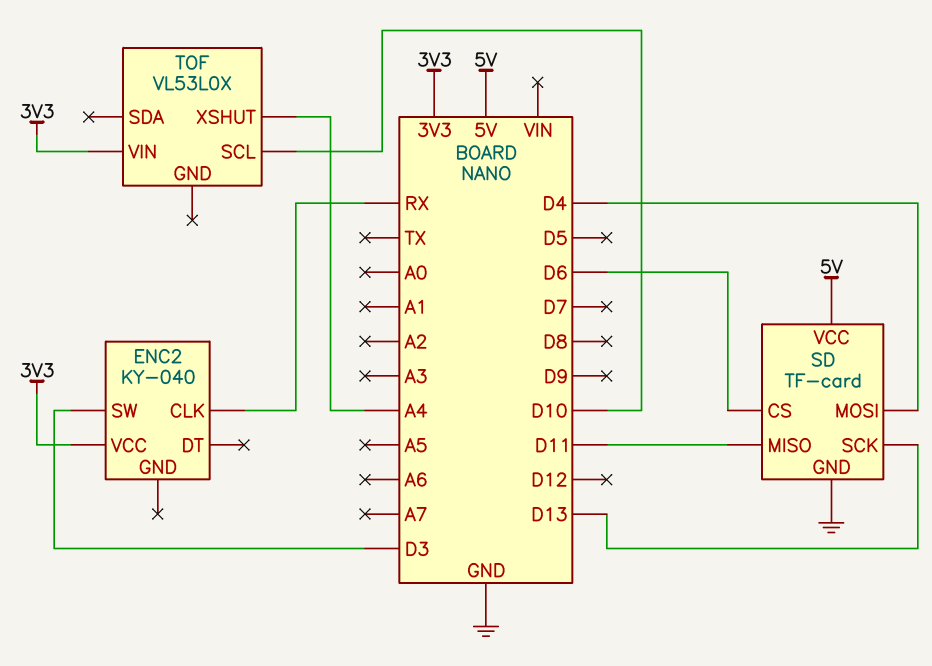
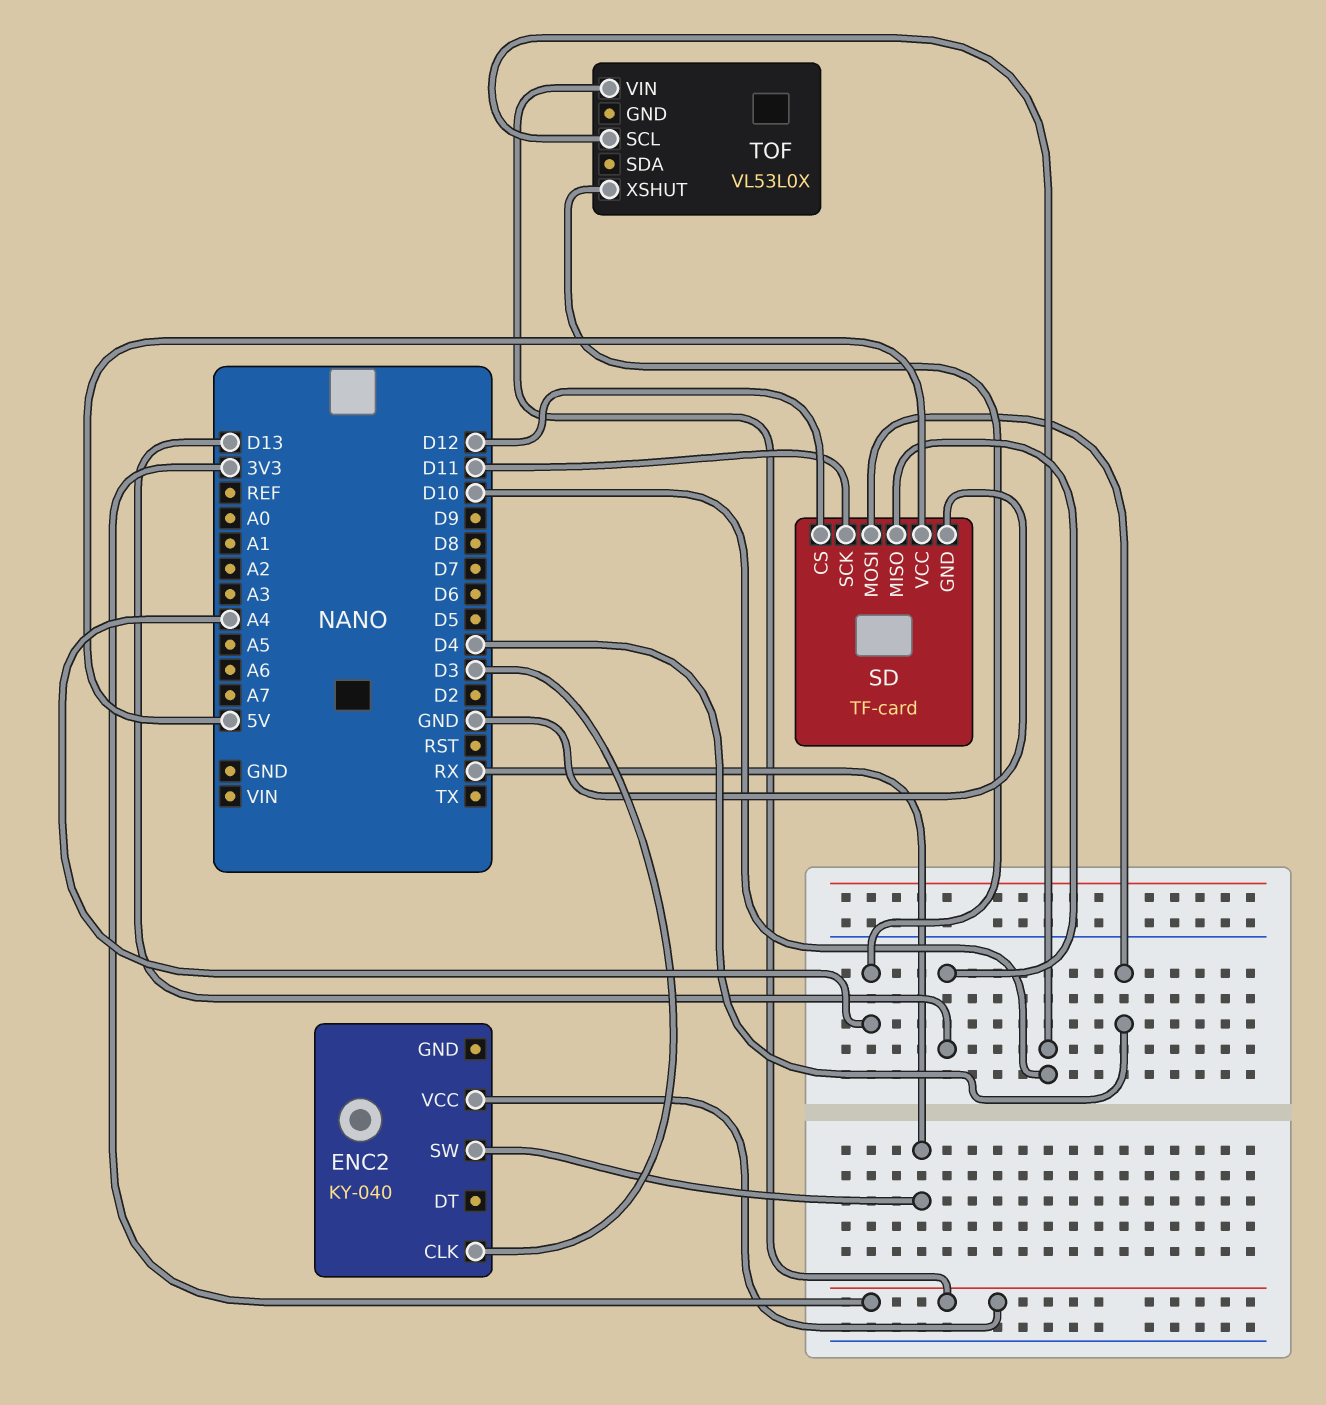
ENC2 pin CLK: RX -> D3
ENC2 pin SW: D3 -> RX
SD pin CS: D6 -> D12
SD pin MISO: D11 -> D13
SD pin SCK: D13 -> D11

